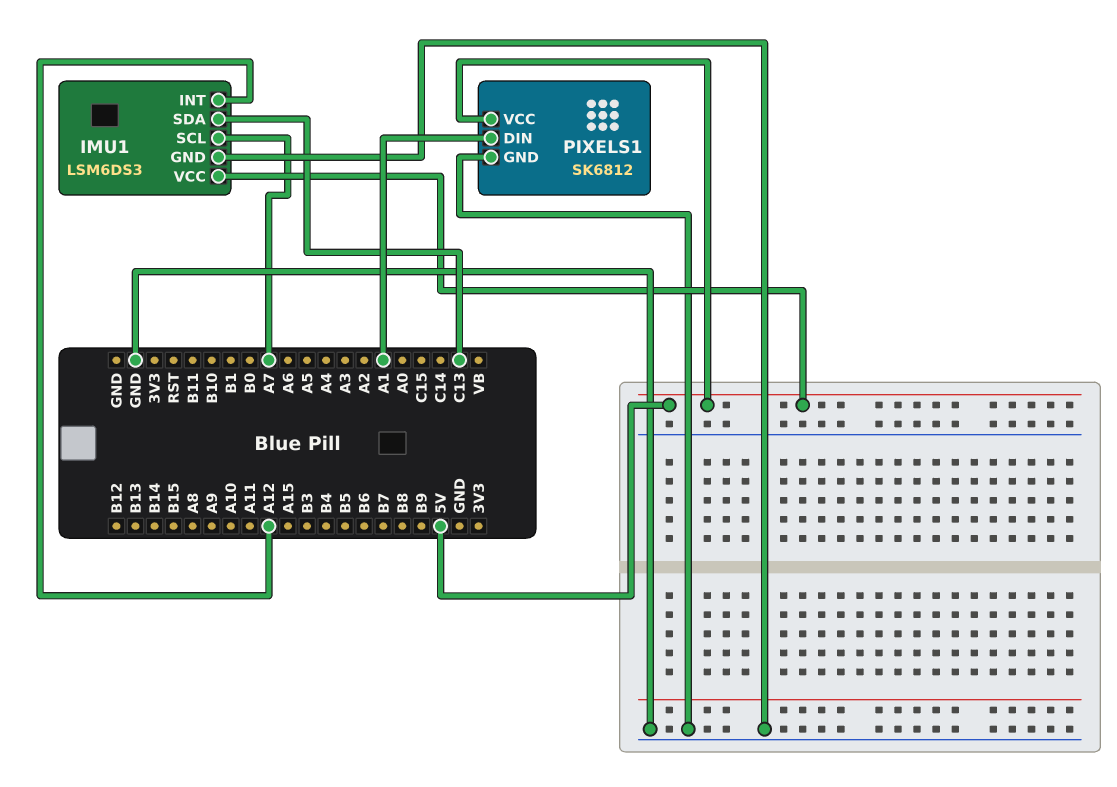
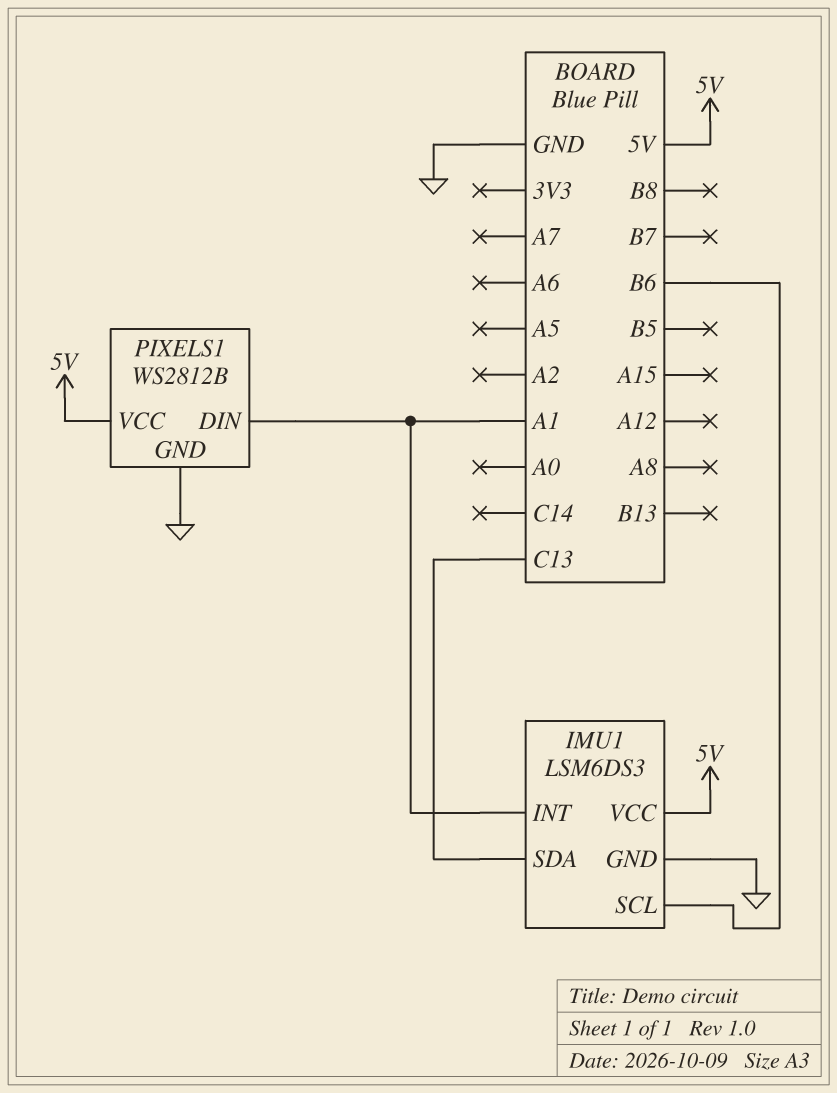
IMU1 pin INT: A12 -> A1
IMU1 pin SCL: A7 -> B6
PIXELS1: SK6812 -> WS2812B

